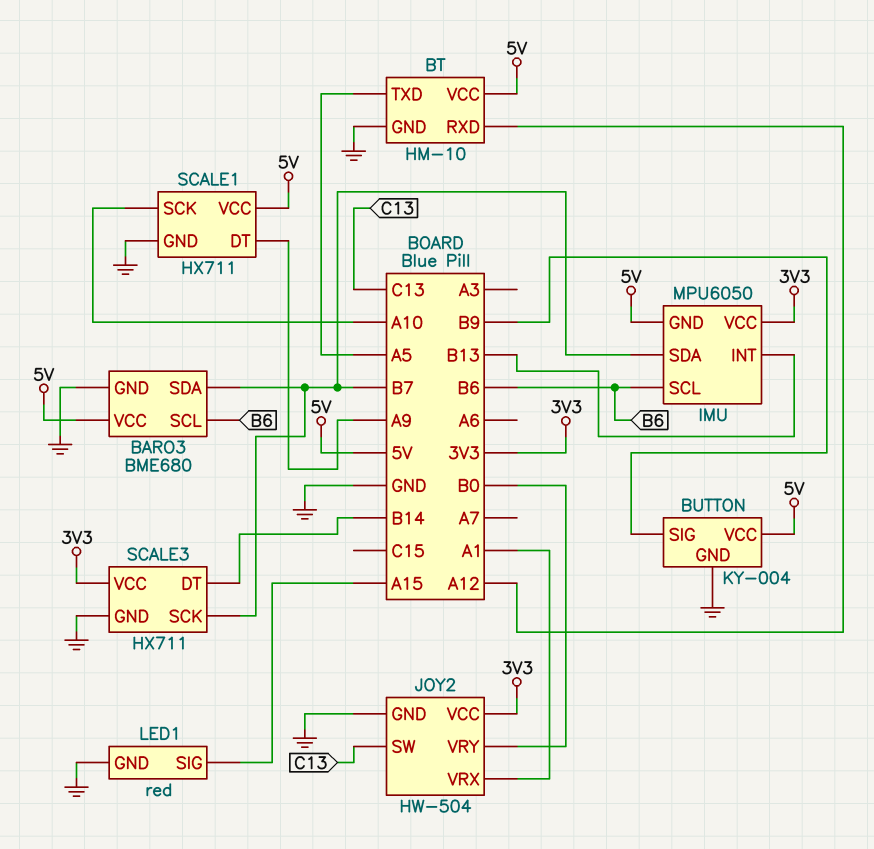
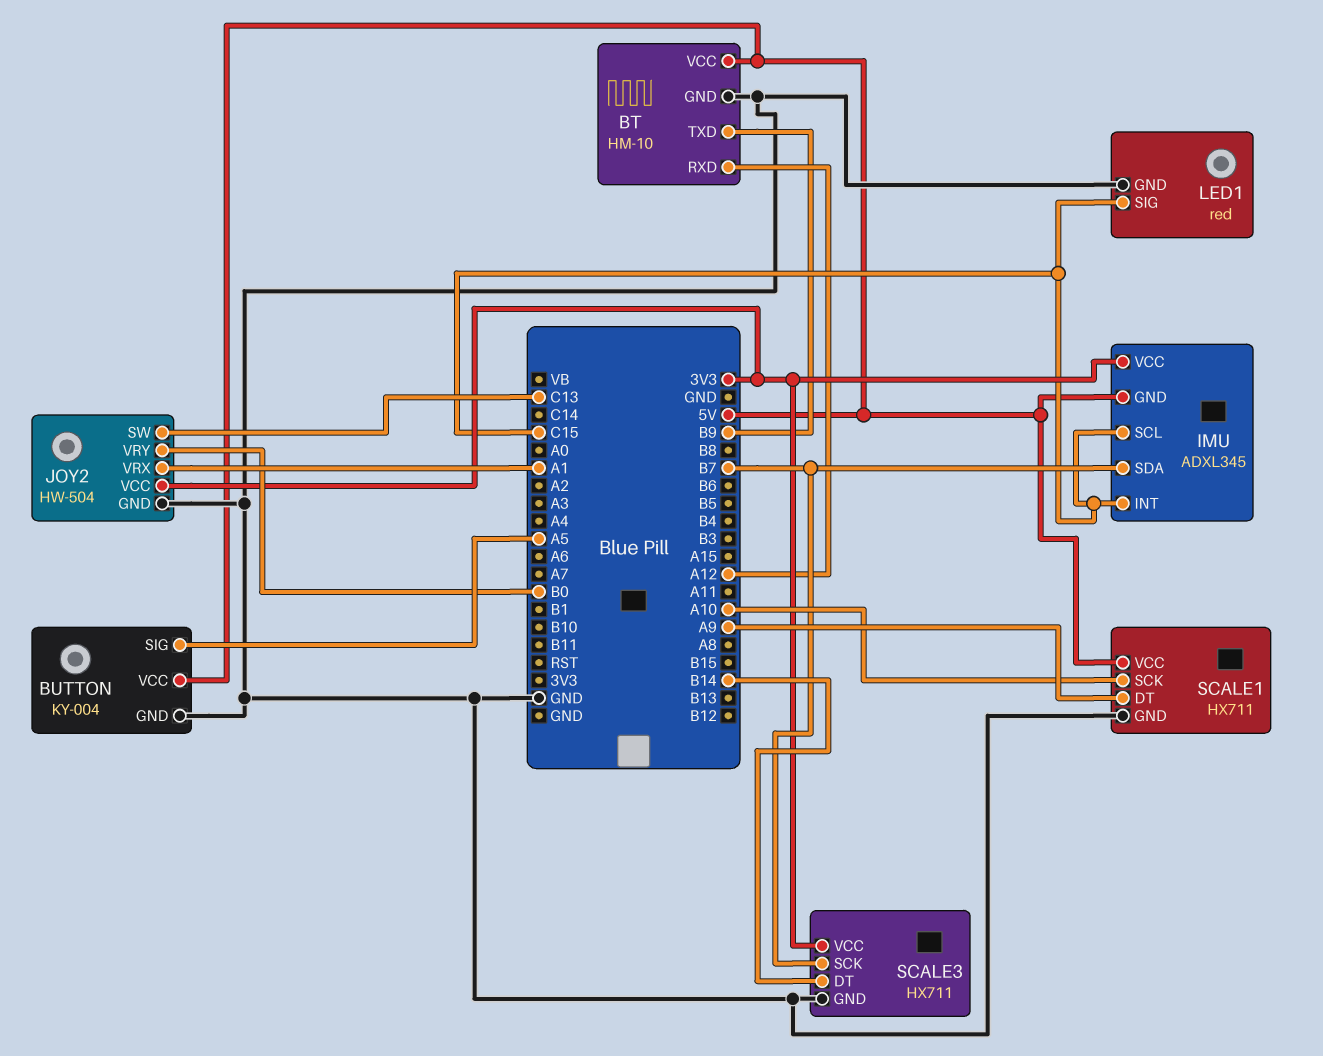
BARO3: BME680 -> none
BARO3 pin GND: GND -> none
BARO3 pin SCL: B6 -> none
BARO3 pin SDA: B7 -> none
BARO3 pin VCC: 5V -> none
BT pin TXD: A5 -> B9
BUTTON pin SIG: B9 -> A5
IMU: MPU6050 -> ADXL345
IMU pin INT: B13 -> C15
IMU pin SCL: B6 -> C15
LED1 pin SIG: A15 -> C15

